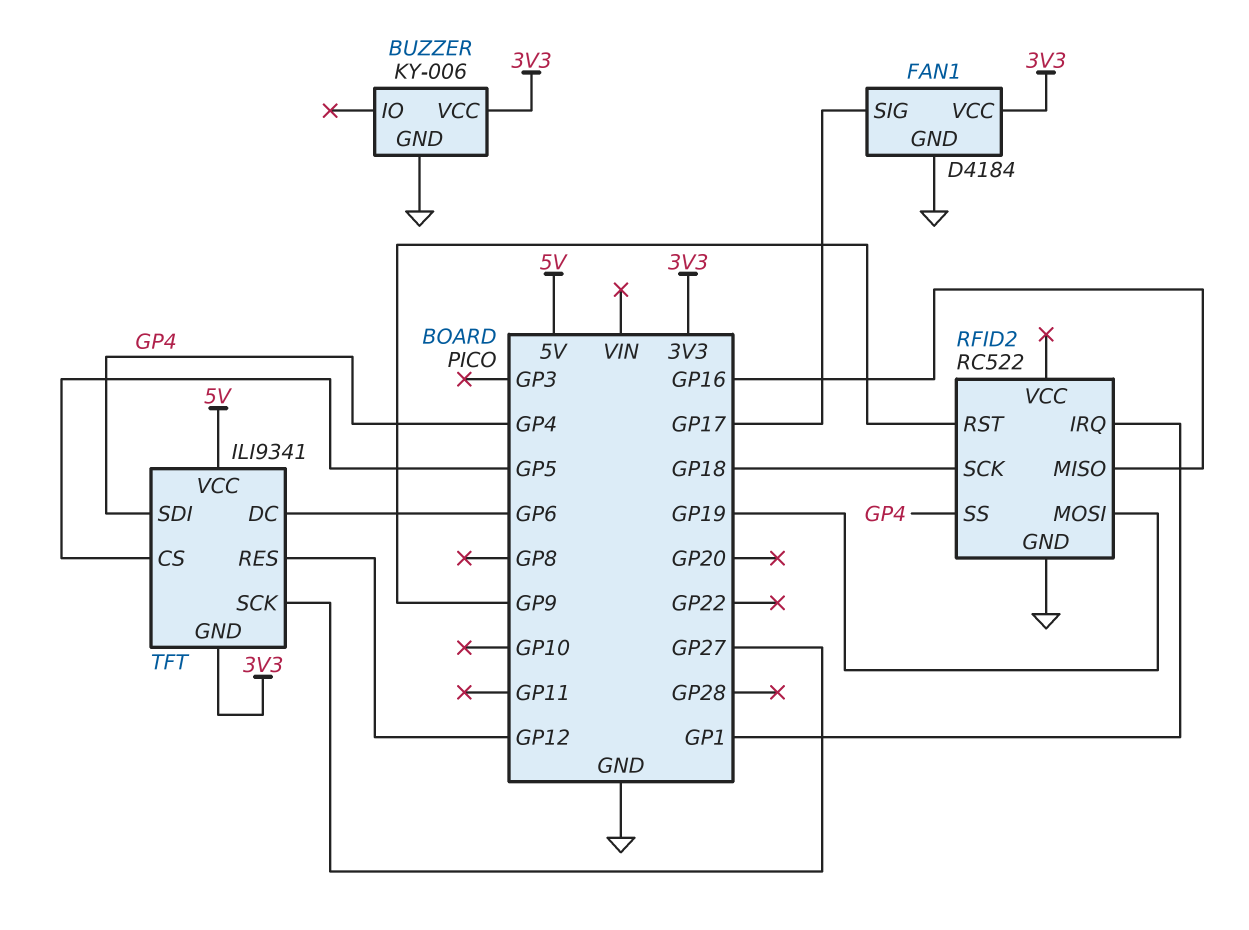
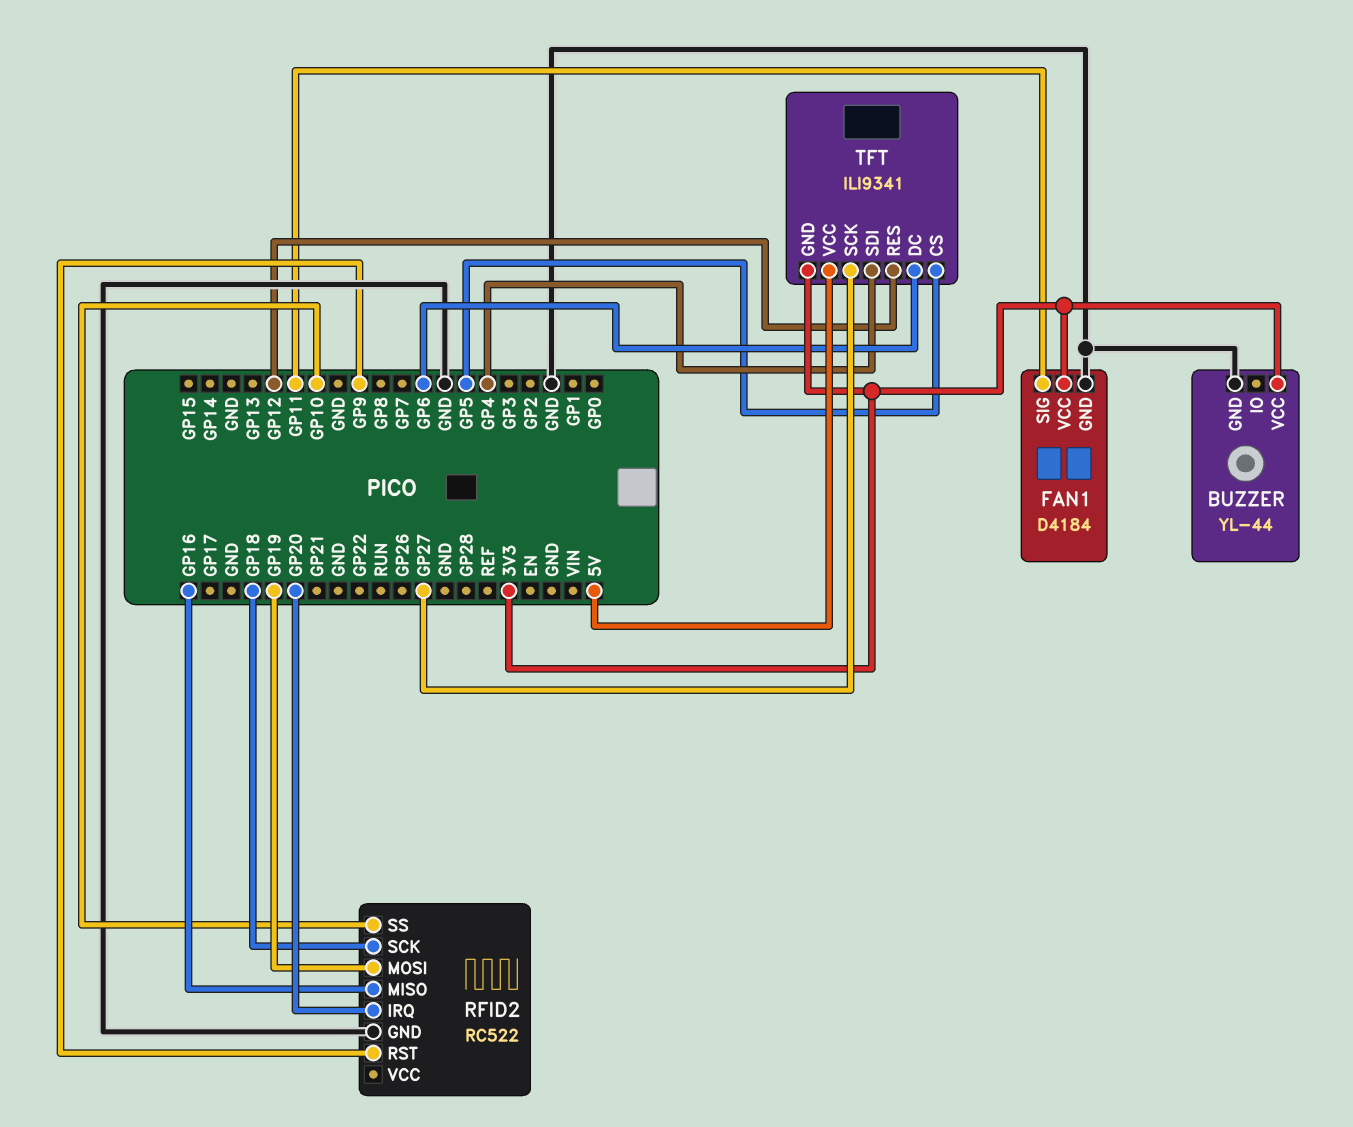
BUZZER: KY-006 -> YL-44
FAN1 pin SIG: GP17 -> GP11
RFID2 pin IRQ: GP1 -> GP20
RFID2 pin SS: GP4 -> GP10

